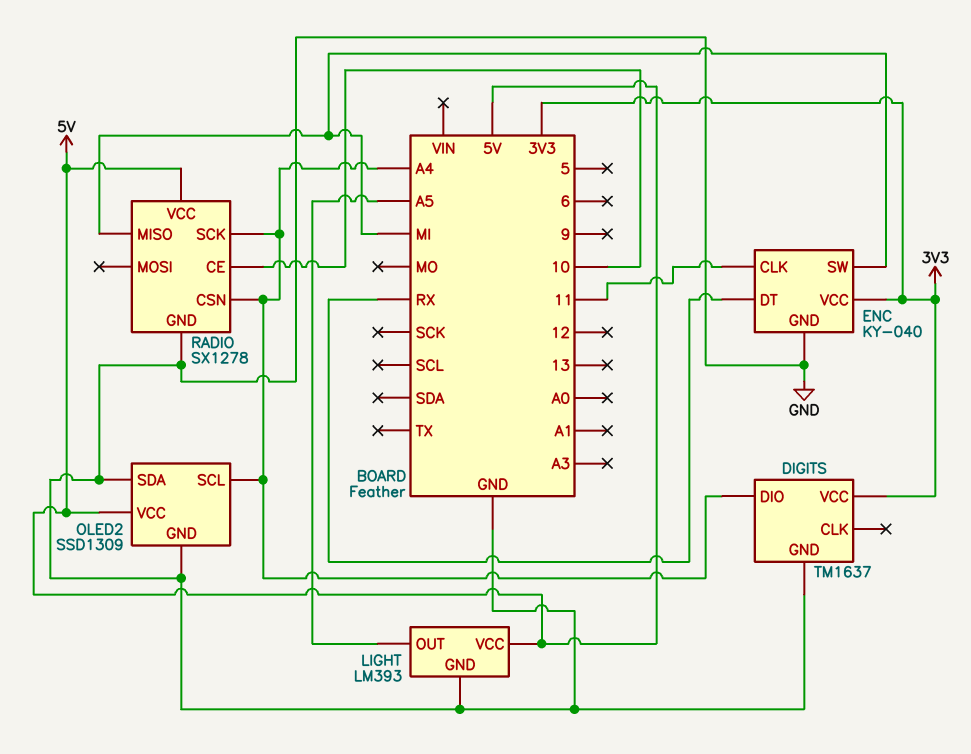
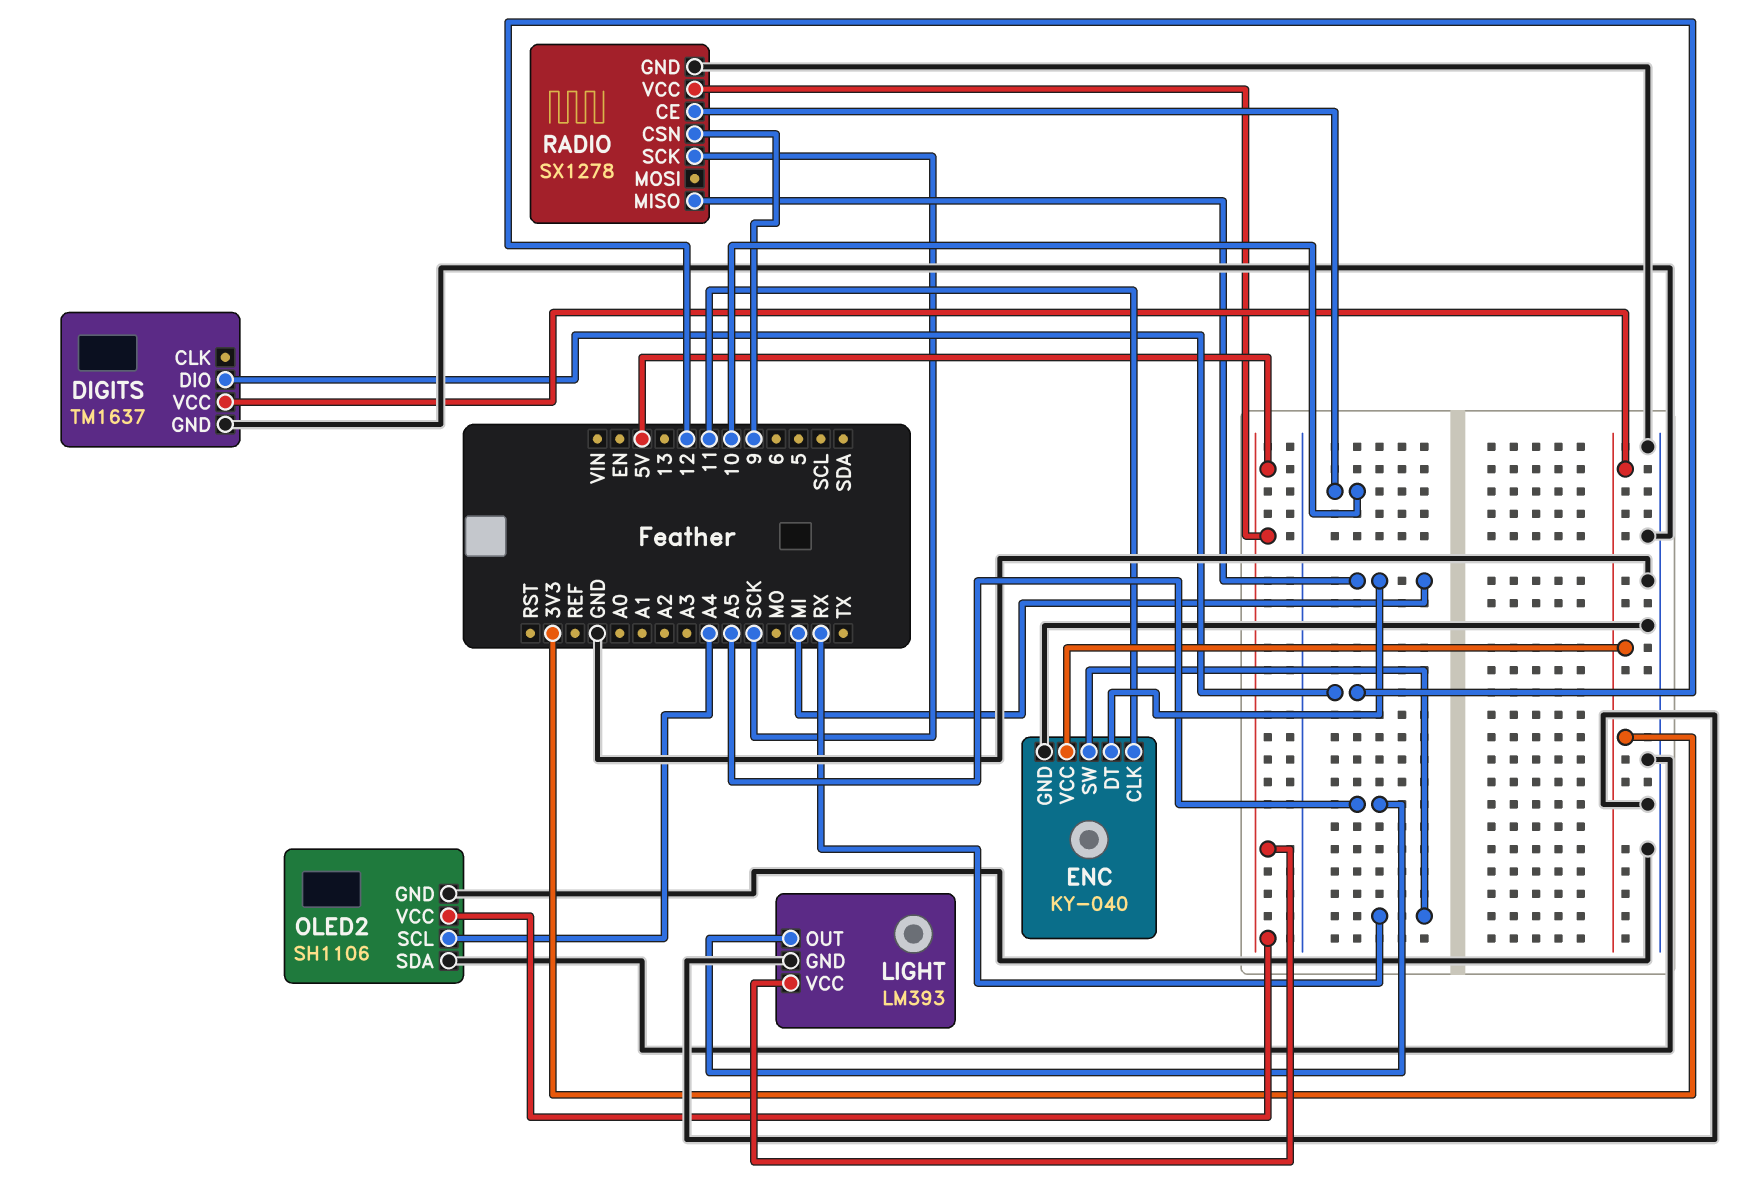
DIGITS pin DIO: A4 -> 12
ENC pin DT: RX -> MI
ENC pin SW: MI -> RX
OLED2: SSD1309 -> SH1106
RADIO pin CSN: A4 -> 9
RADIO pin SCK: A4 -> SCK

